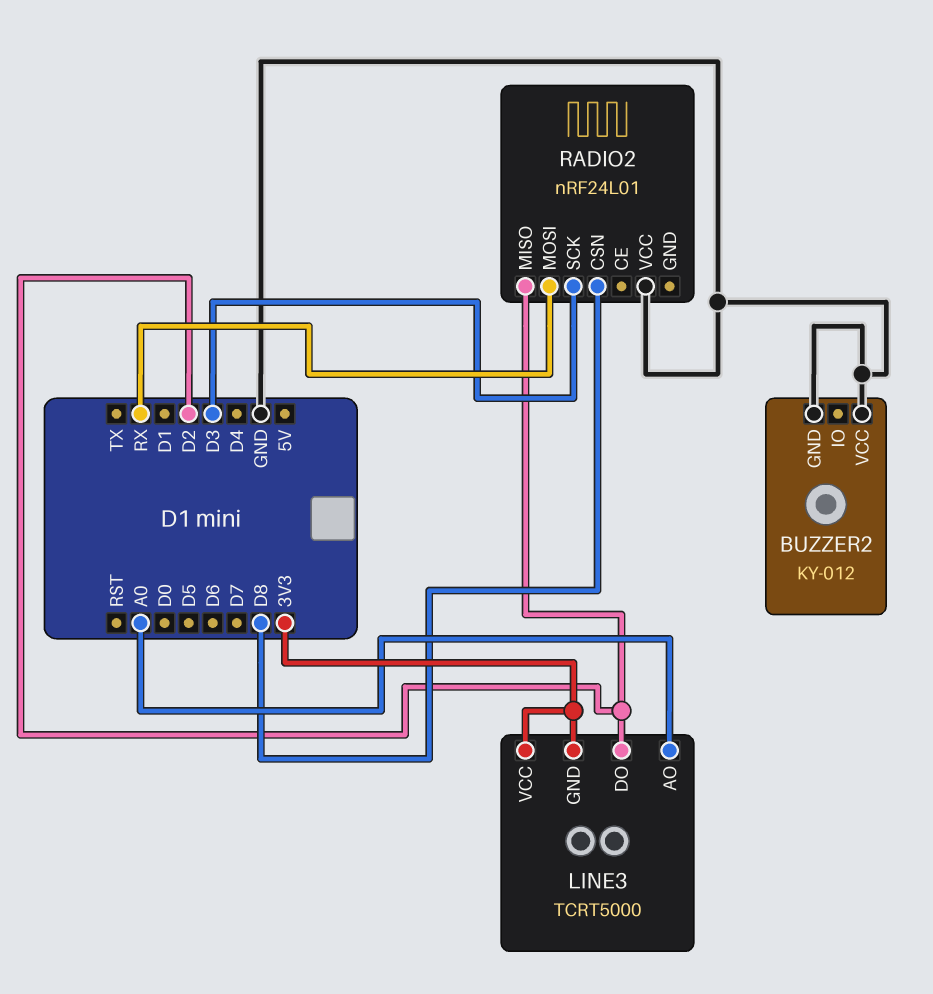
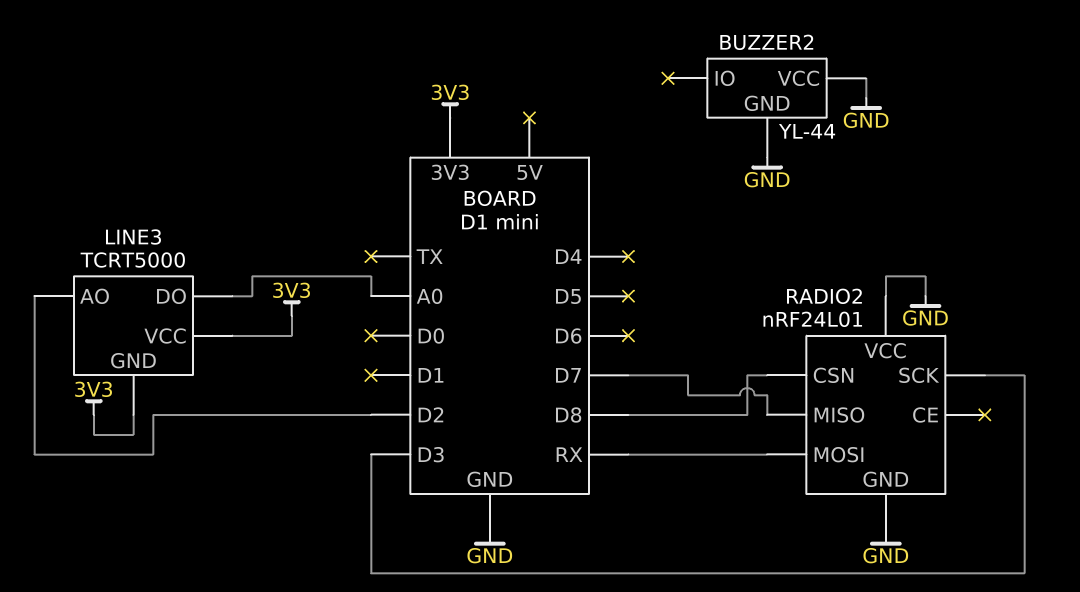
BUZZER2: KY-012 -> YL-44
LINE3 pin AO: A0 -> D2
LINE3 pin DO: D2 -> A0
RADIO2 pin GND: none -> GND
RADIO2 pin MISO: D2 -> D7

